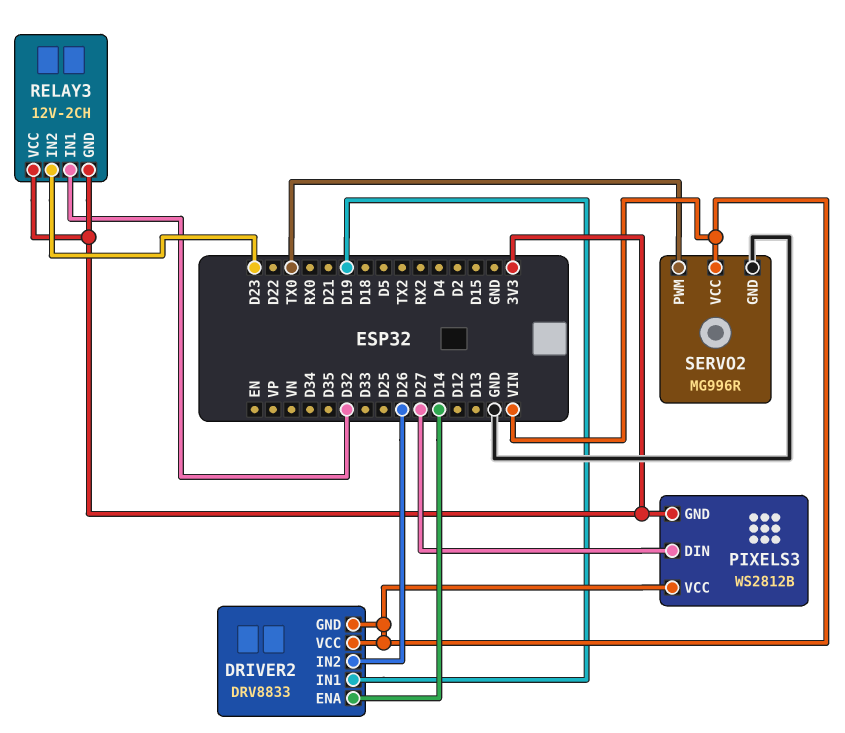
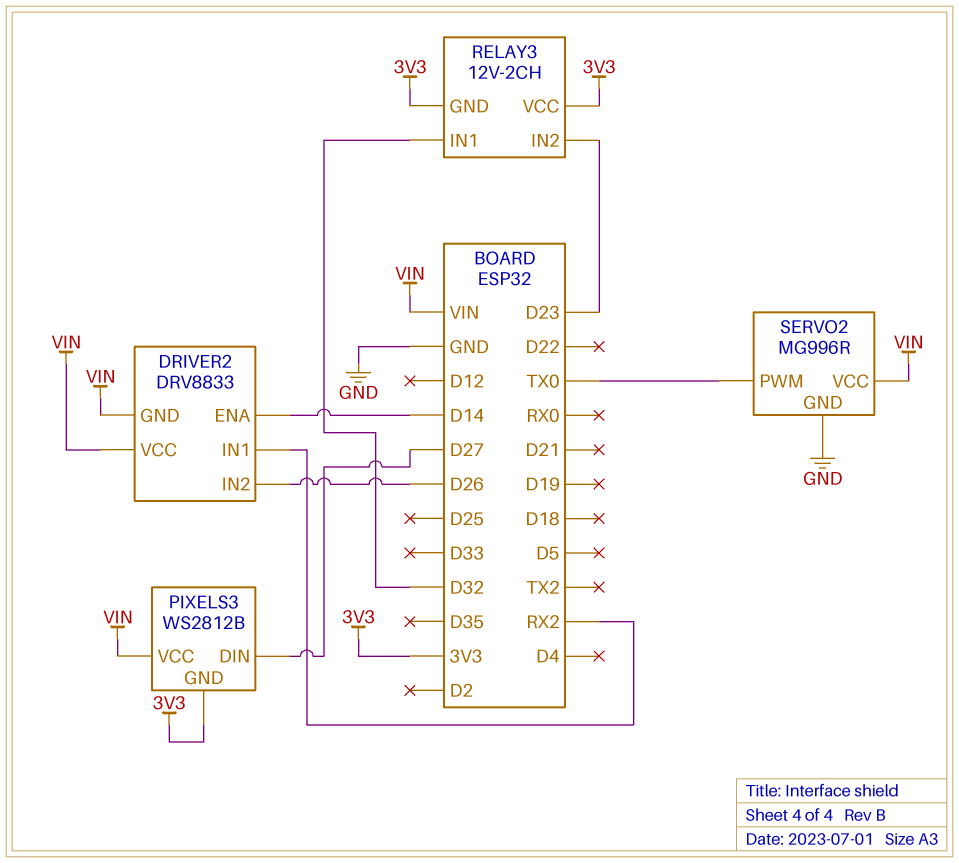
DRIVER2 pin IN1: D19 -> RX2

